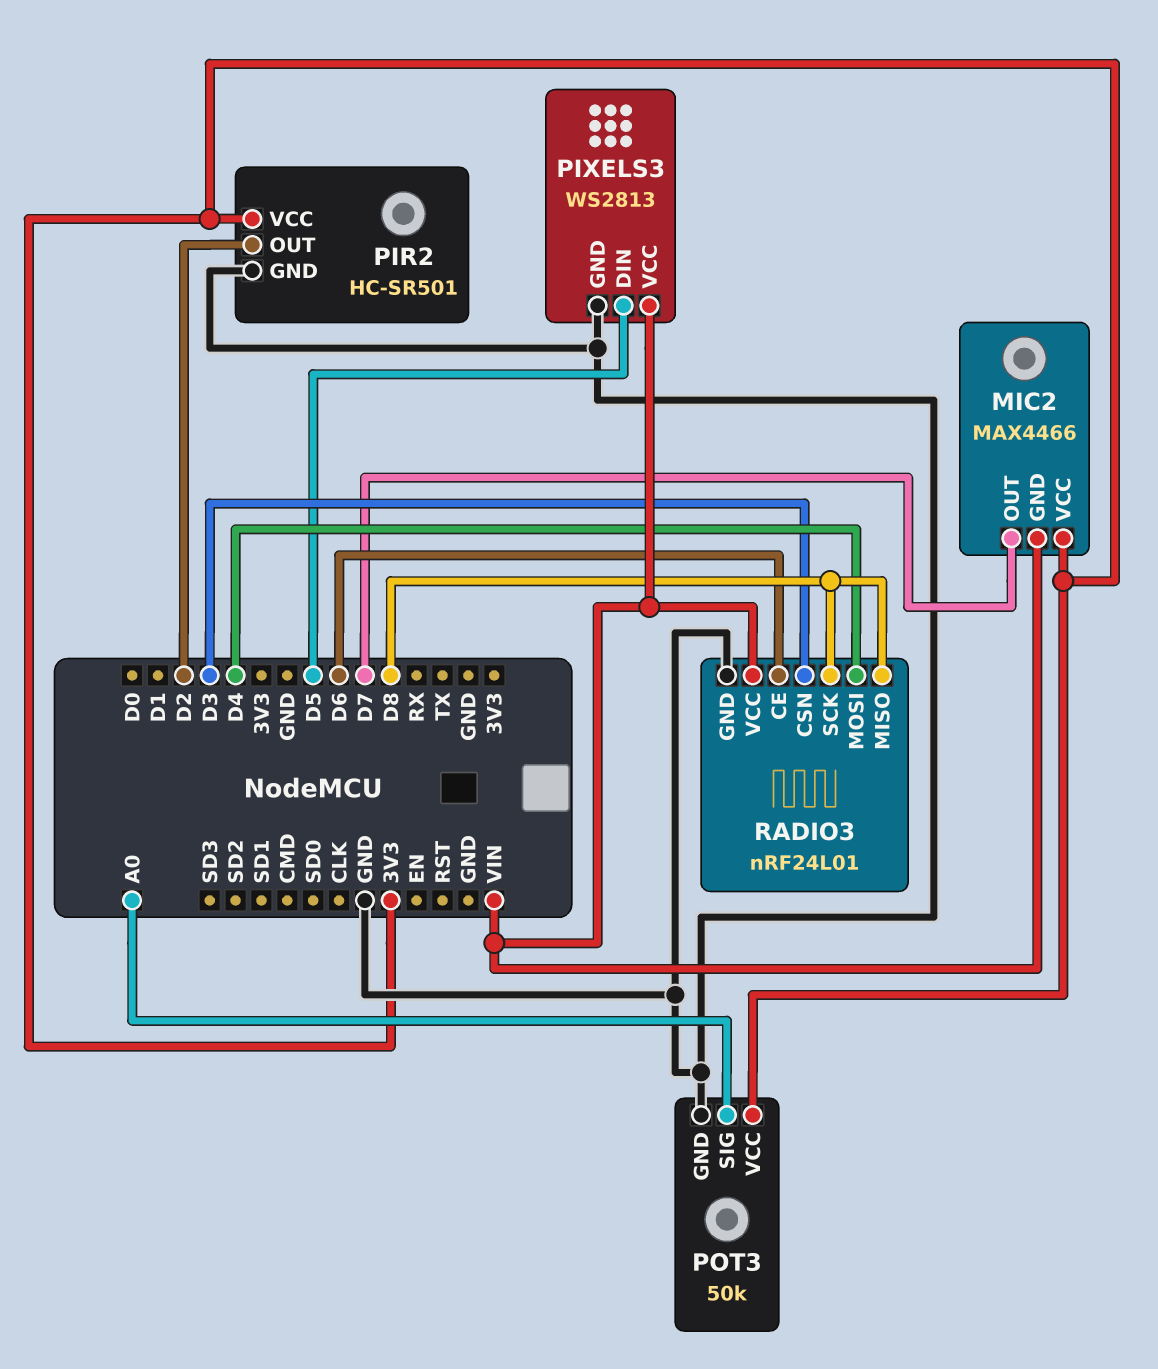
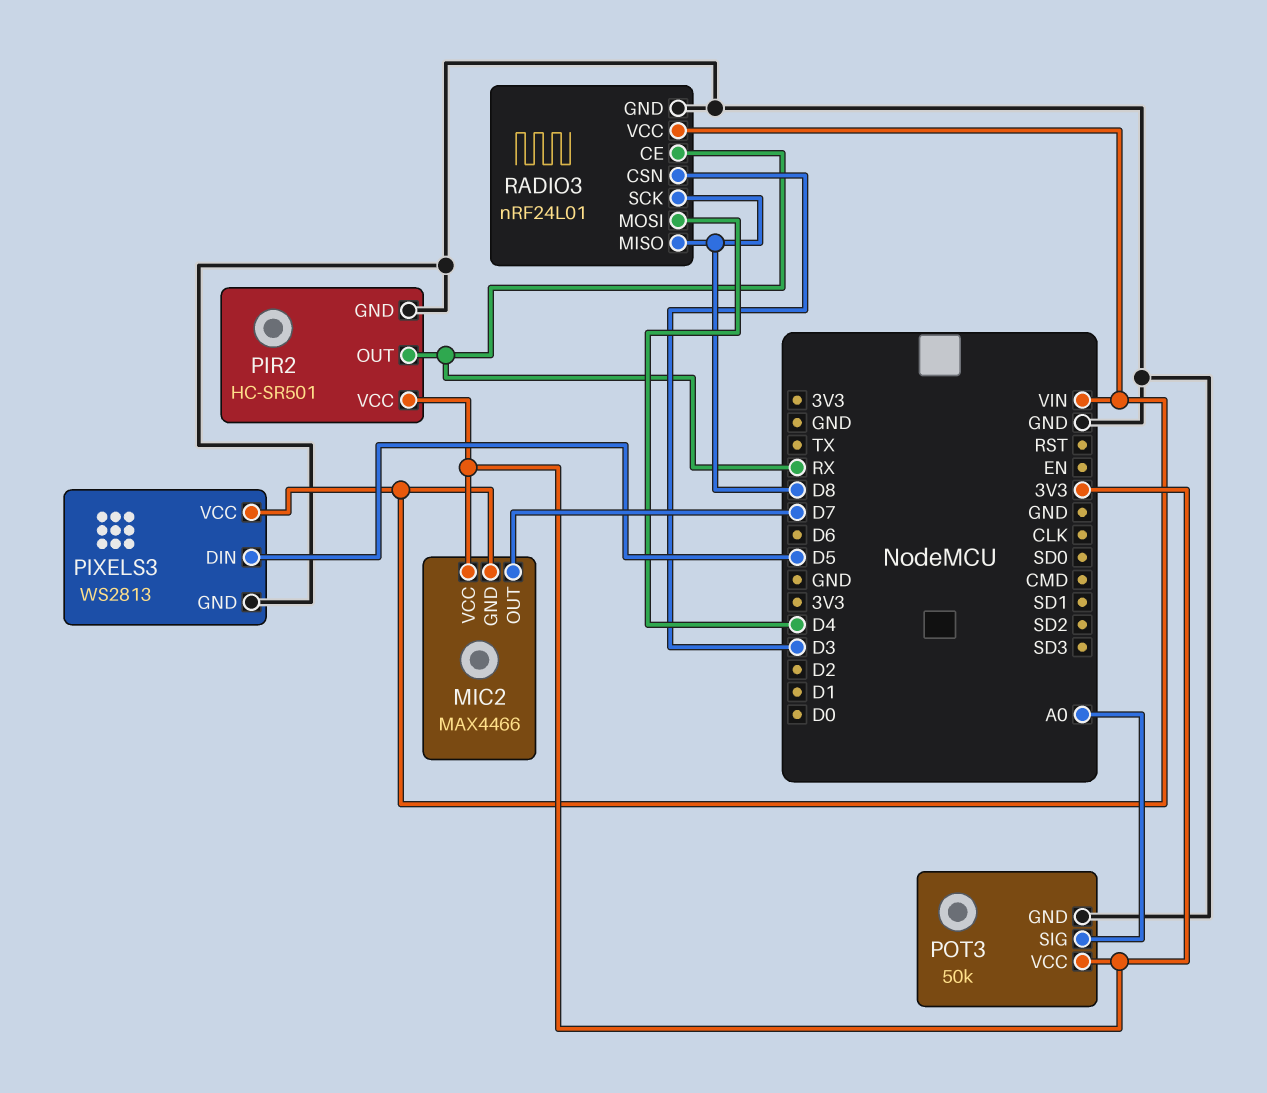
PIR2 pin OUT: D2 -> RX
RADIO3 pin CE: D6 -> RX

